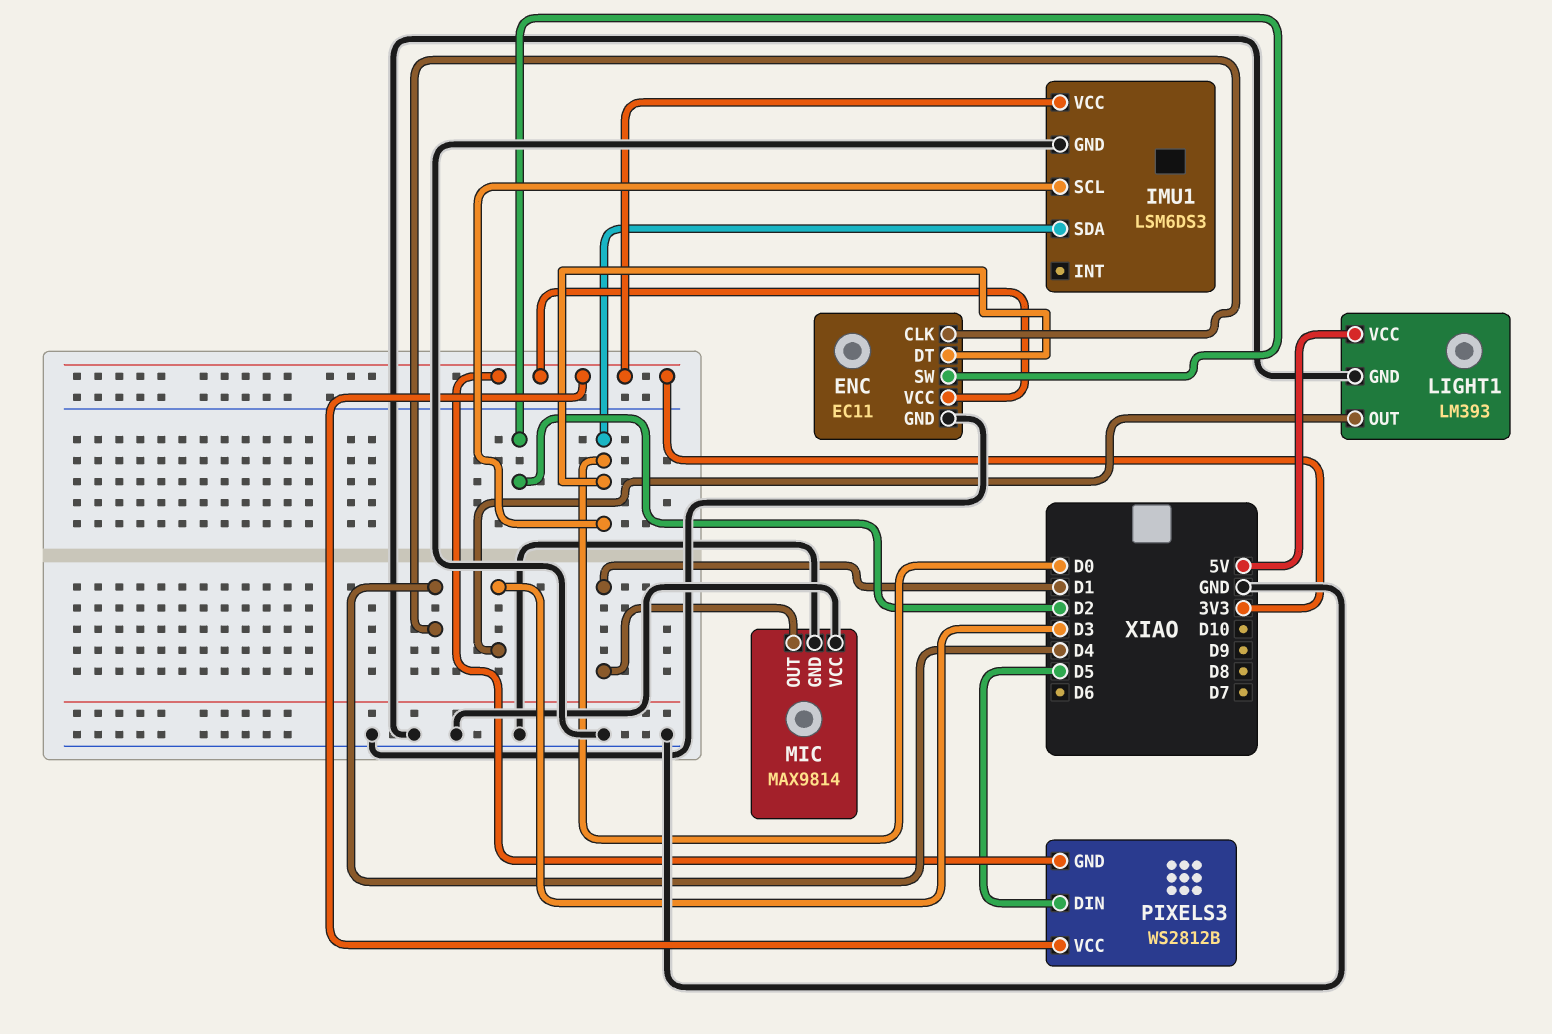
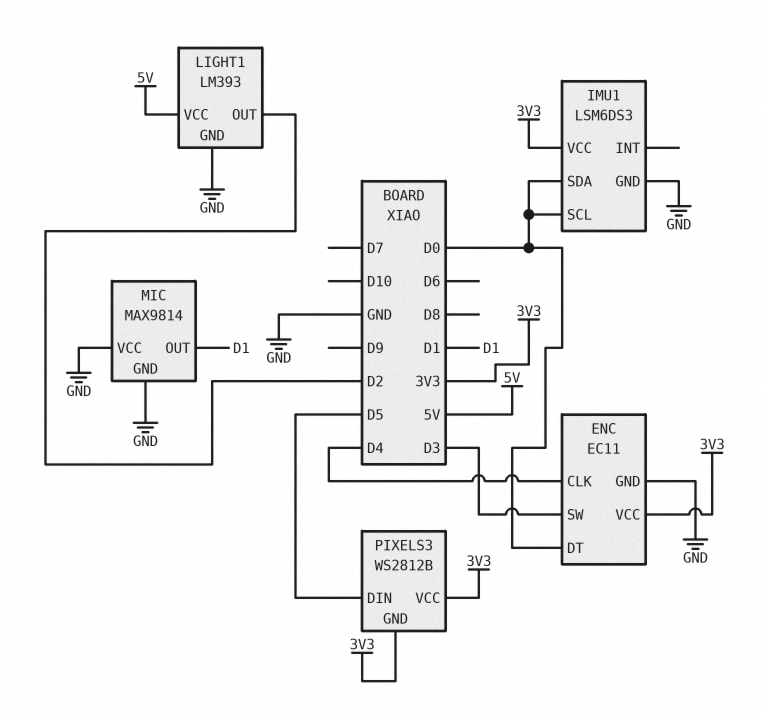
ENC pin SW: D2 -> D3
LIGHT1 pin OUT: D3 -> D2

